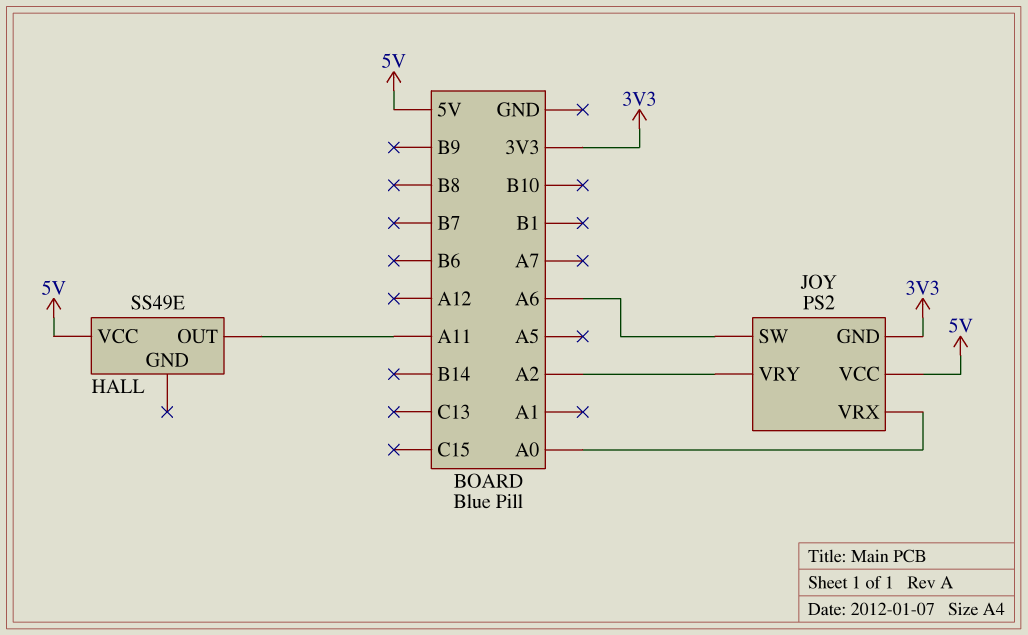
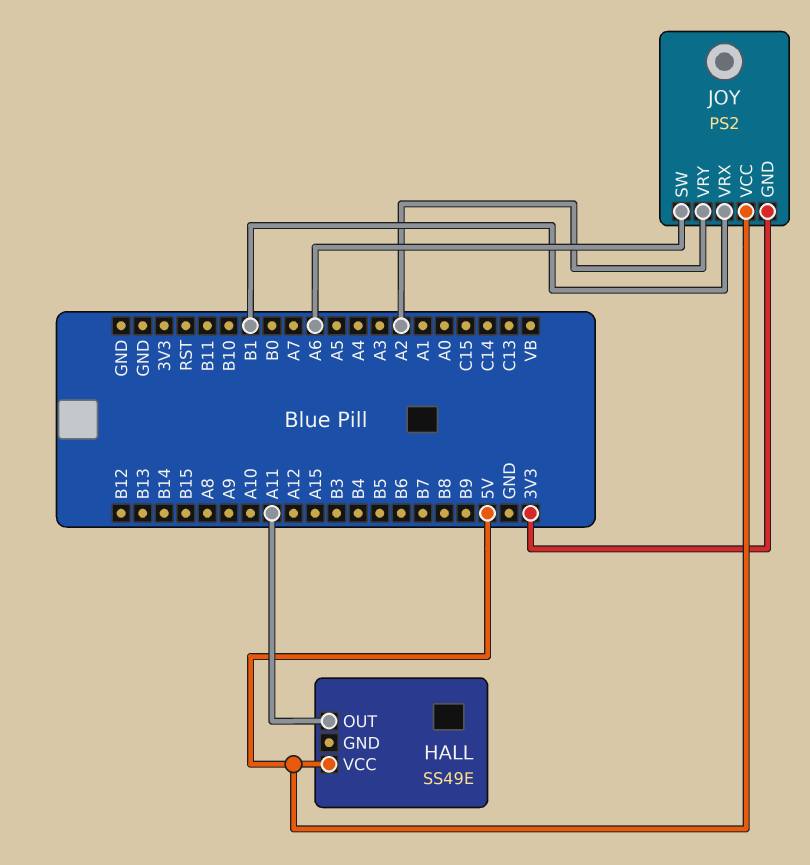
JOY pin VRX: A0 -> B1

